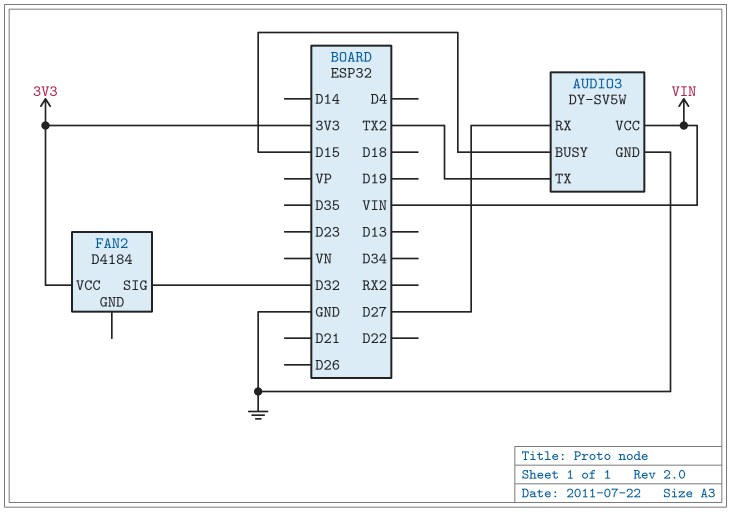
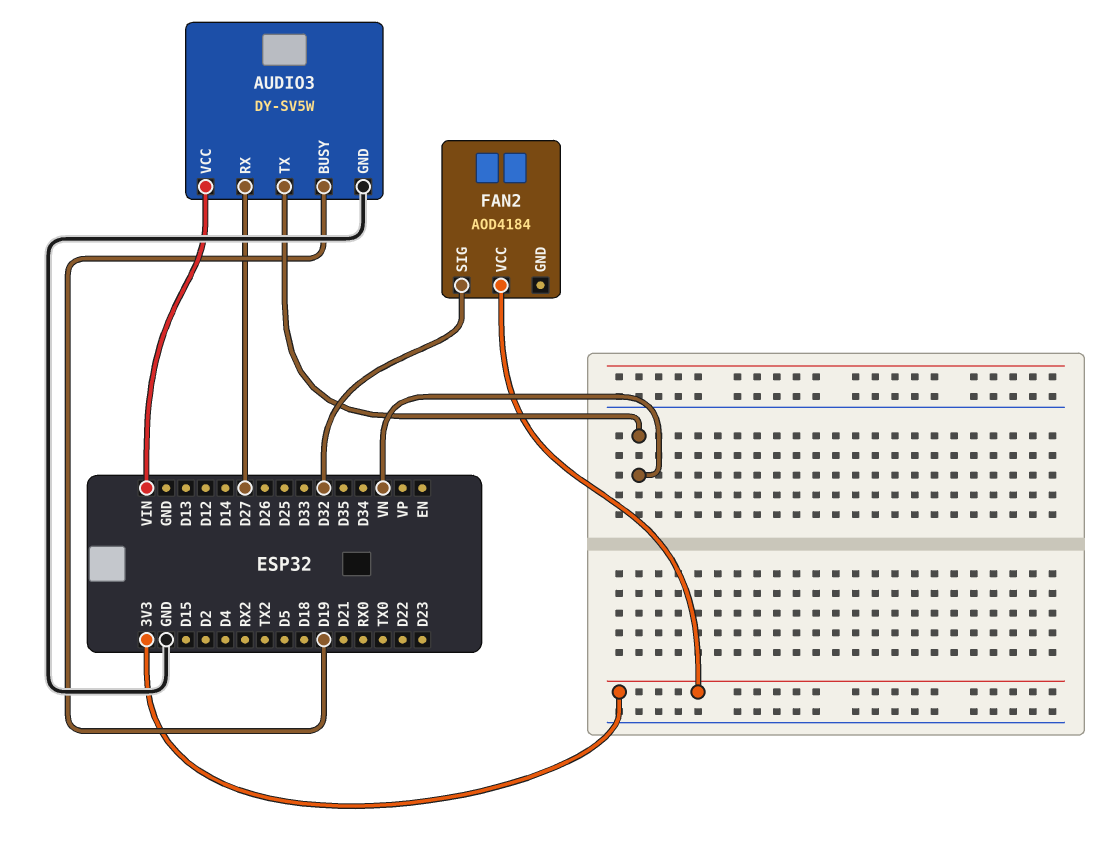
AUDIO3 pin BUSY: D15 -> D19
AUDIO3 pin TX: TX2 -> VN
FAN2: D4184 -> AOD4184

